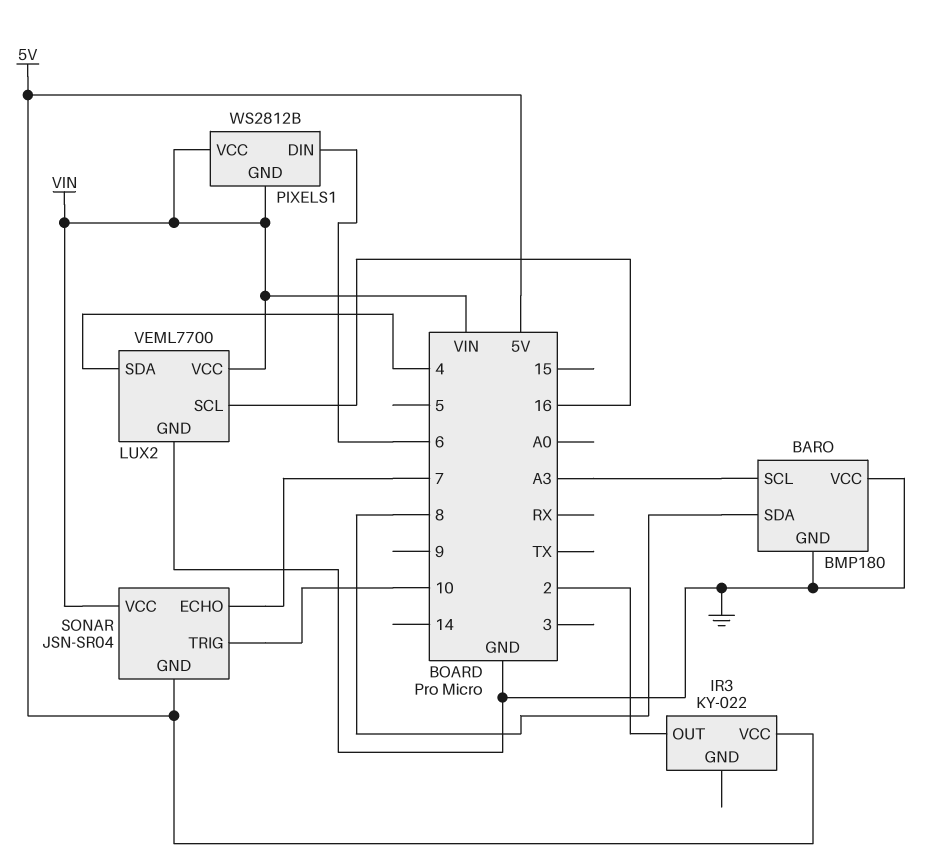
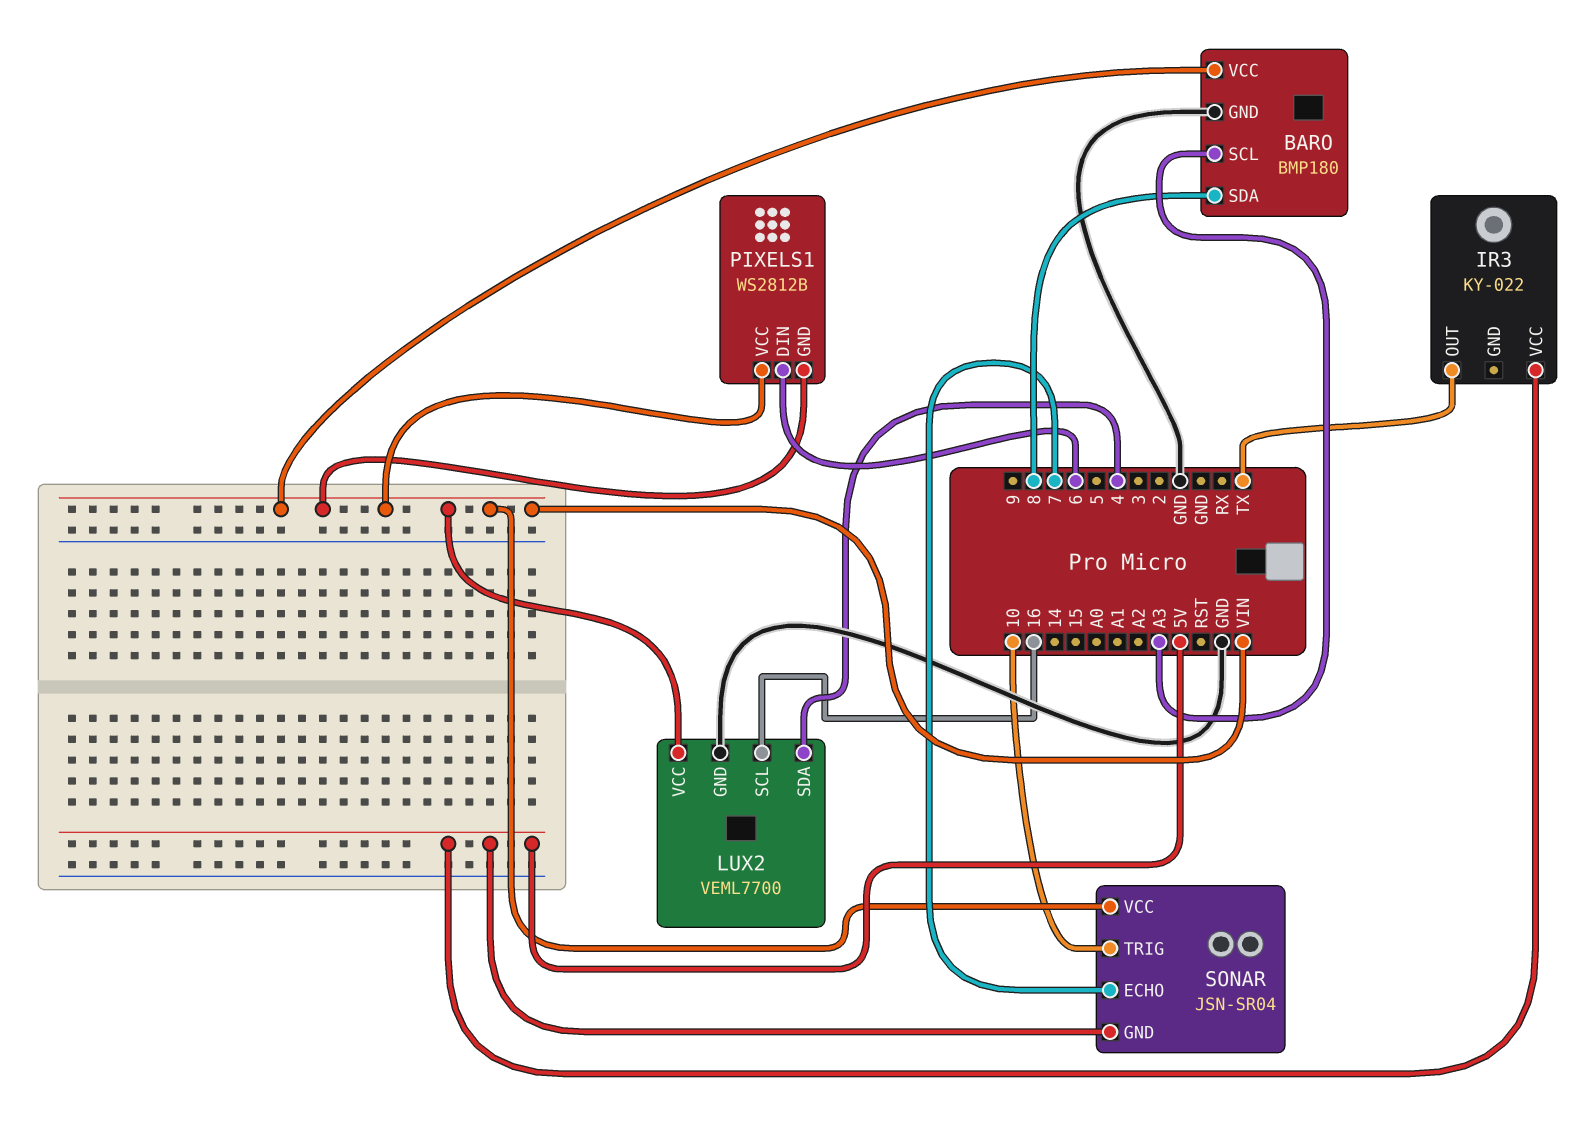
BARO pin VCC: GND -> VIN
IR3 pin OUT: 2 -> TX

